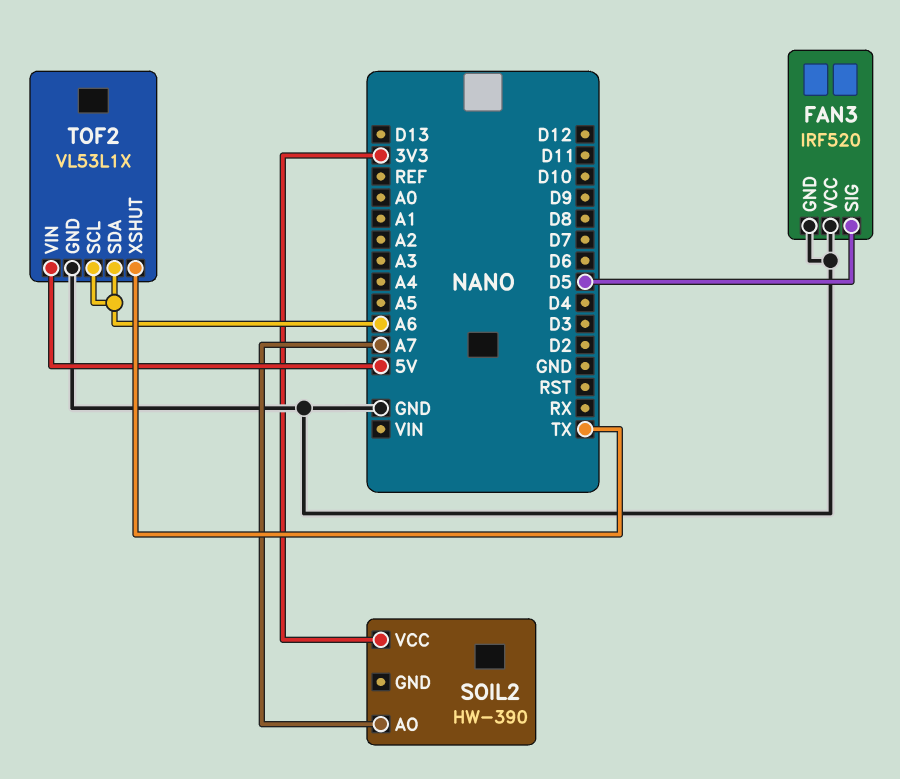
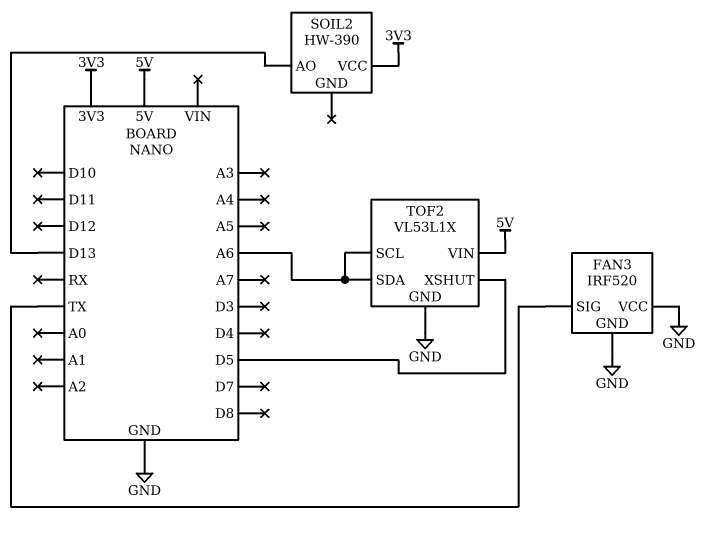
FAN3 pin SIG: D5 -> TX
SOIL2 pin AO: A7 -> D13
TOF2 pin XSHUT: TX -> D5

